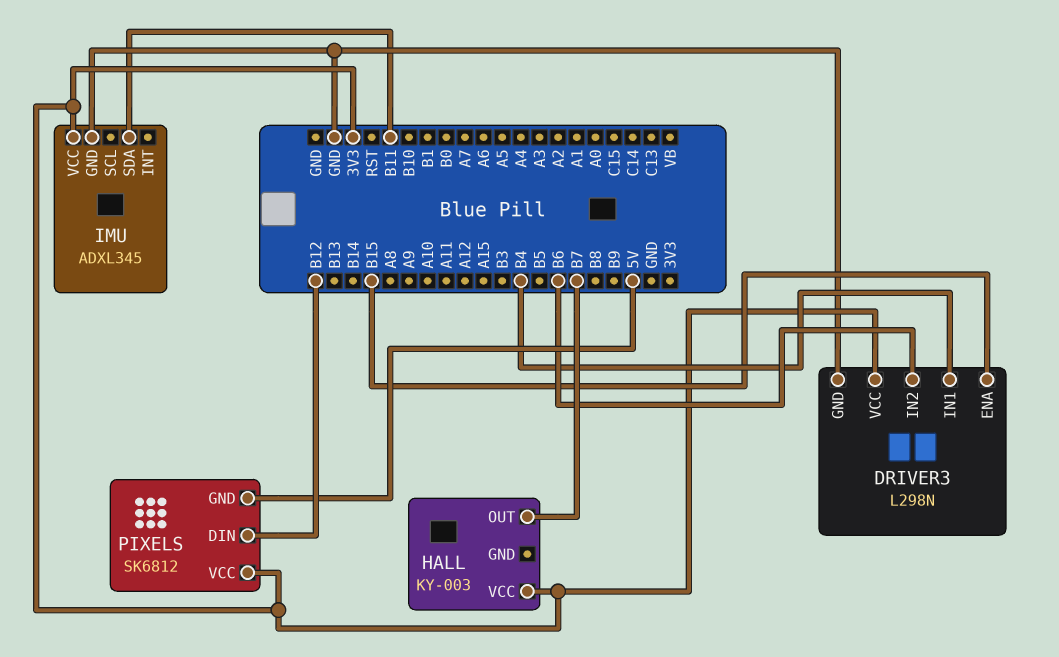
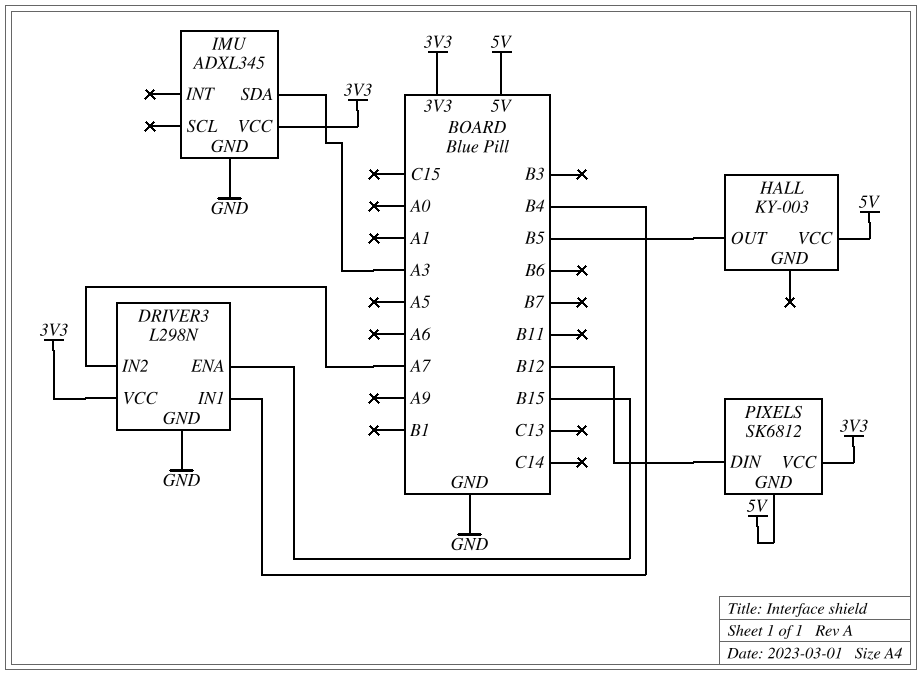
DRIVER3 pin IN2: B6 -> A7
HALL pin OUT: B7 -> B5
HALL pin VCC: 3V3 -> 5V
IMU pin SDA: B11 -> A3

